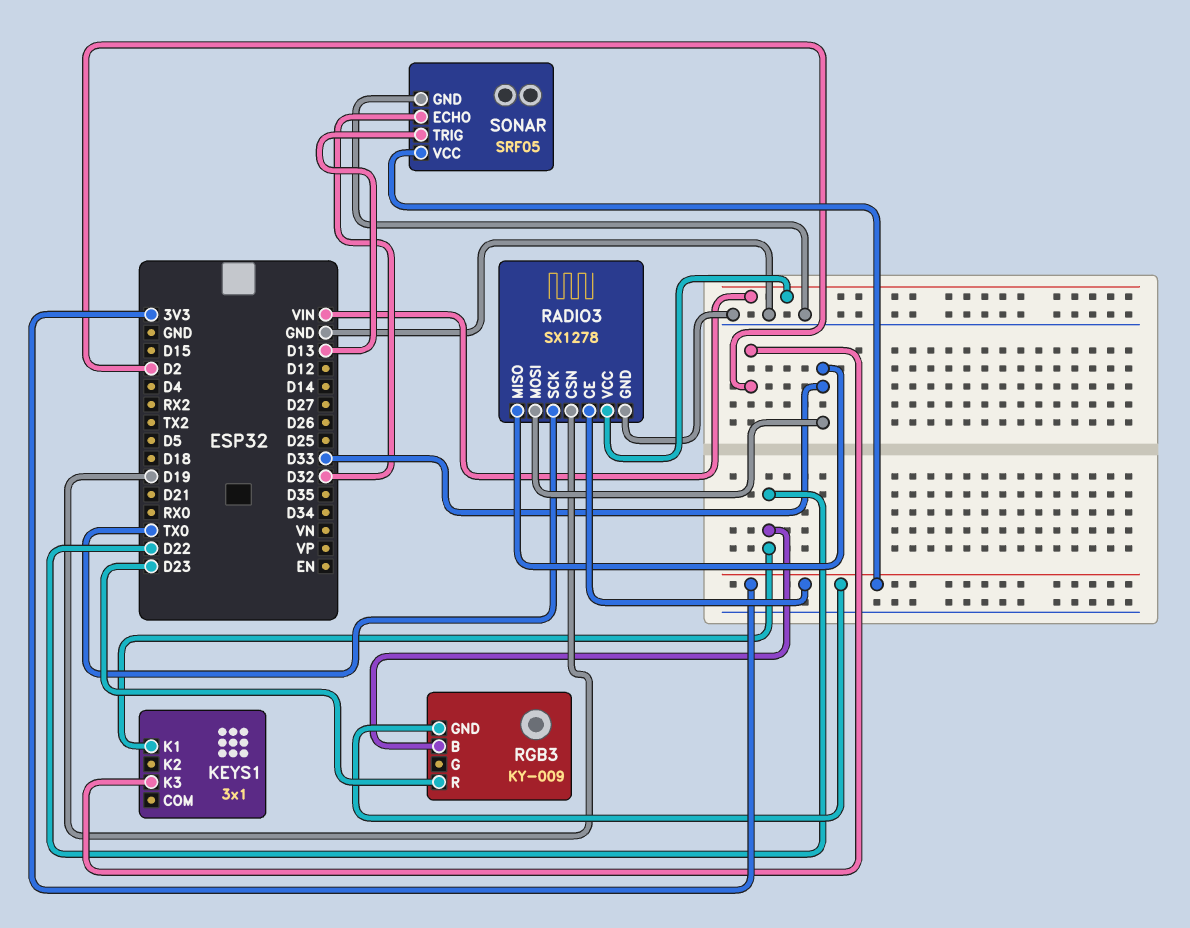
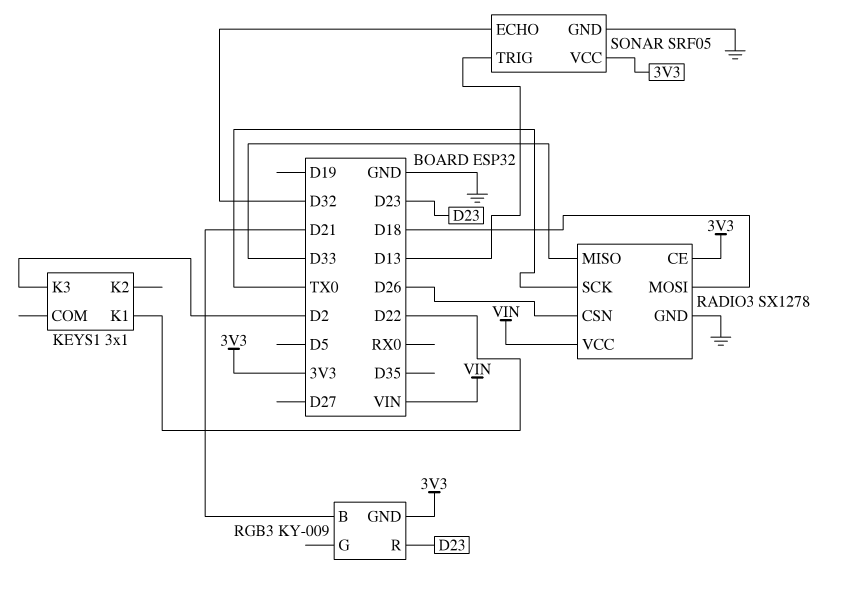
RADIO3 pin CSN: D19 -> D26
RADIO3 pin MOSI: D33 -> D18
RGB3 pin B: D22 -> D21

